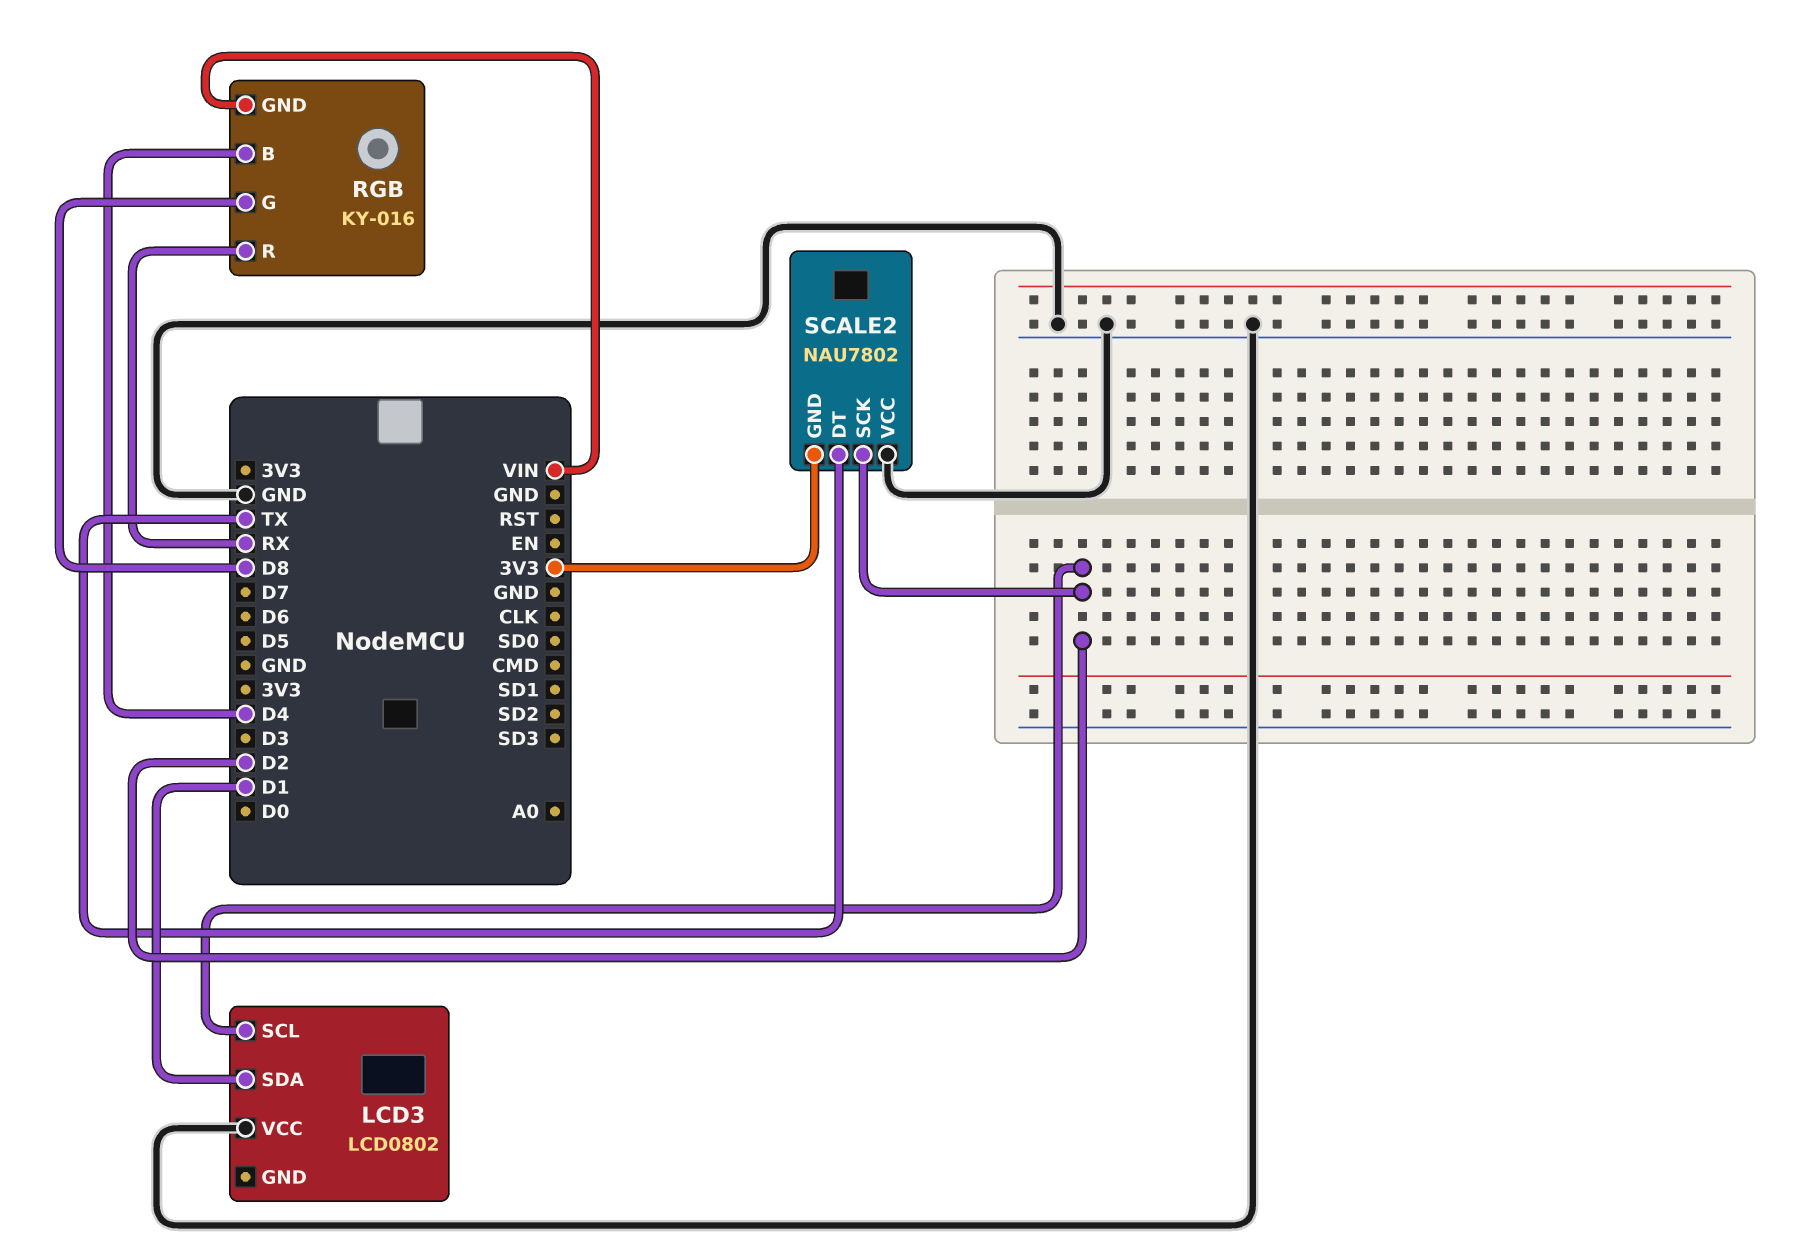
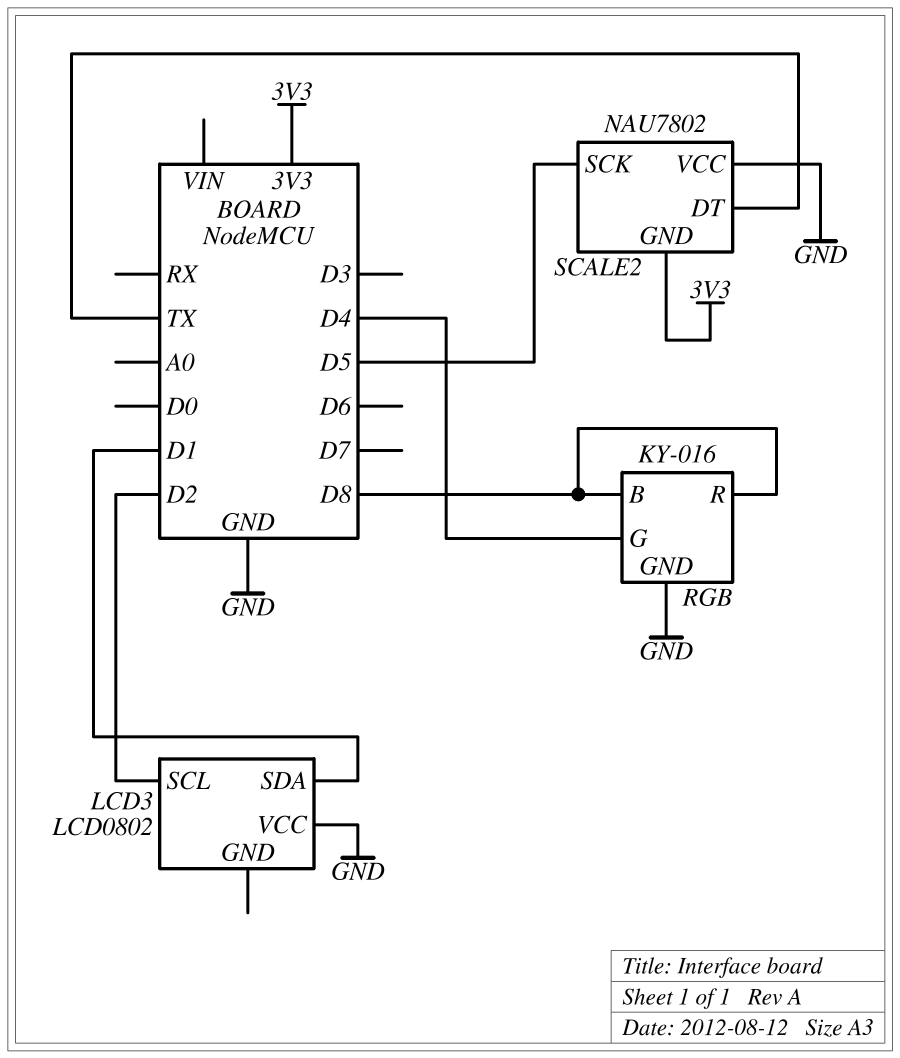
RGB pin B: D4 -> D8
RGB pin G: D8 -> D4
RGB pin GND: VIN -> GND
RGB pin R: RX -> D8
SCALE2 pin SCK: D2 -> D5

